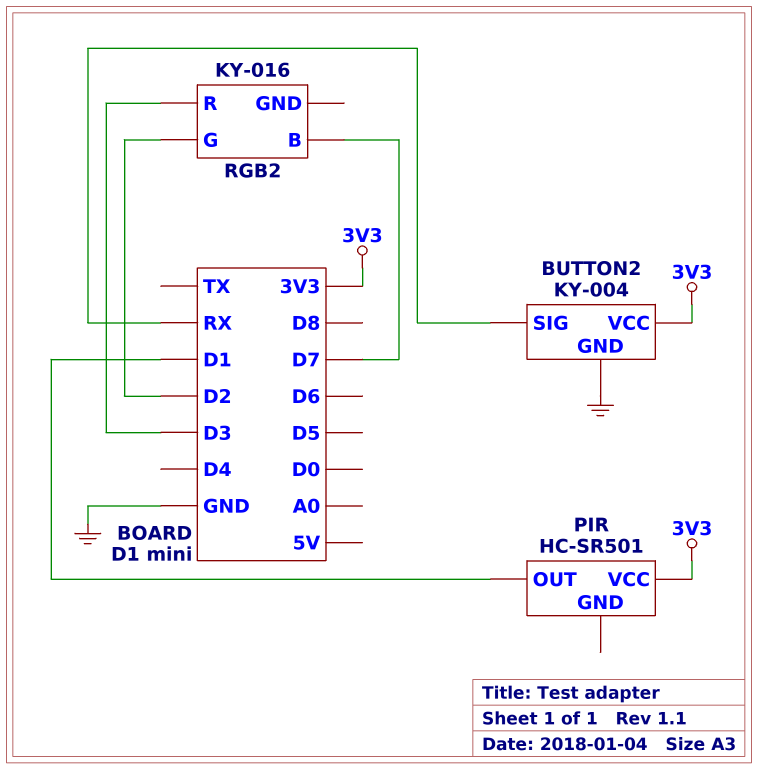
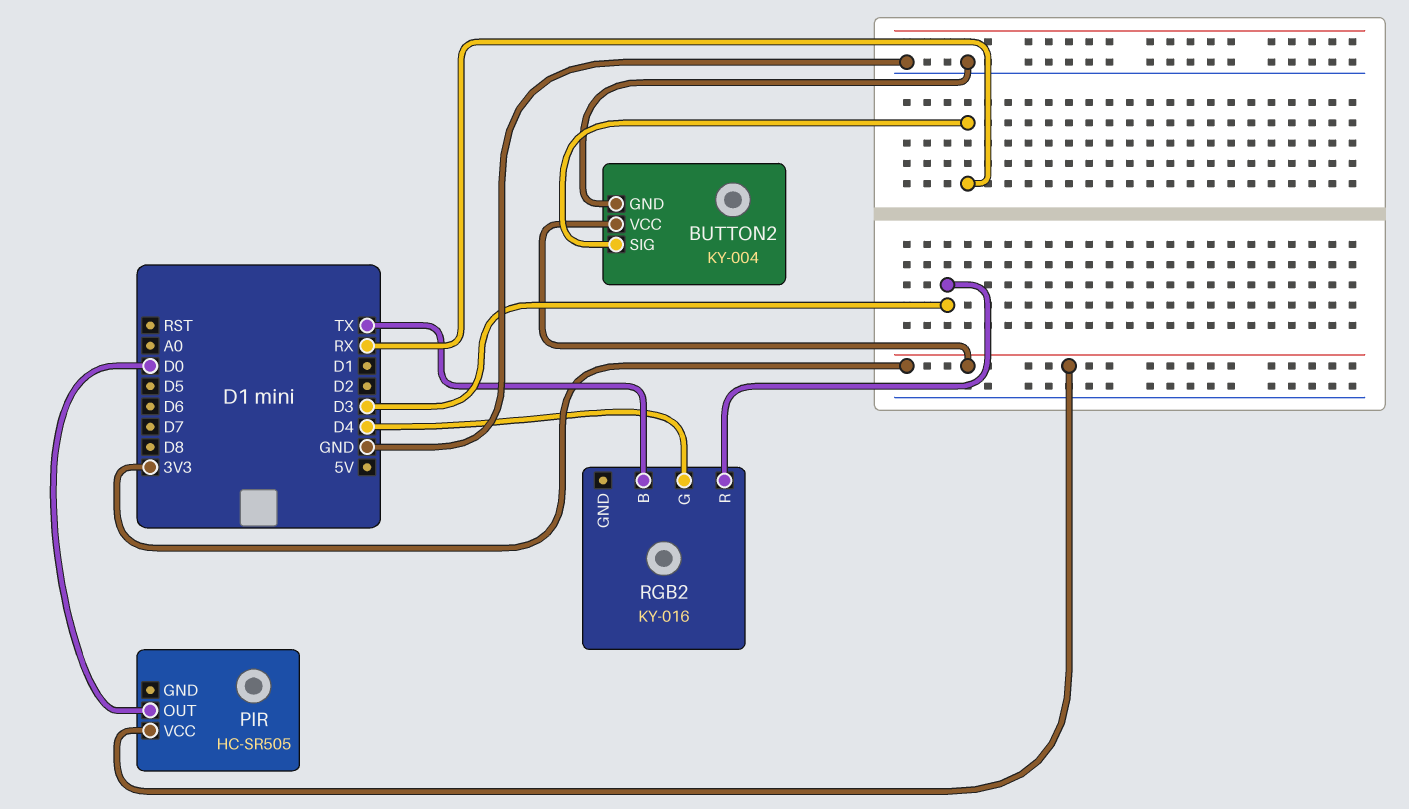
PIR: HC-SR501 -> HC-SR505
PIR pin OUT: D1 -> D0
RGB2 pin B: D7 -> TX
RGB2 pin G: D2 -> D4

